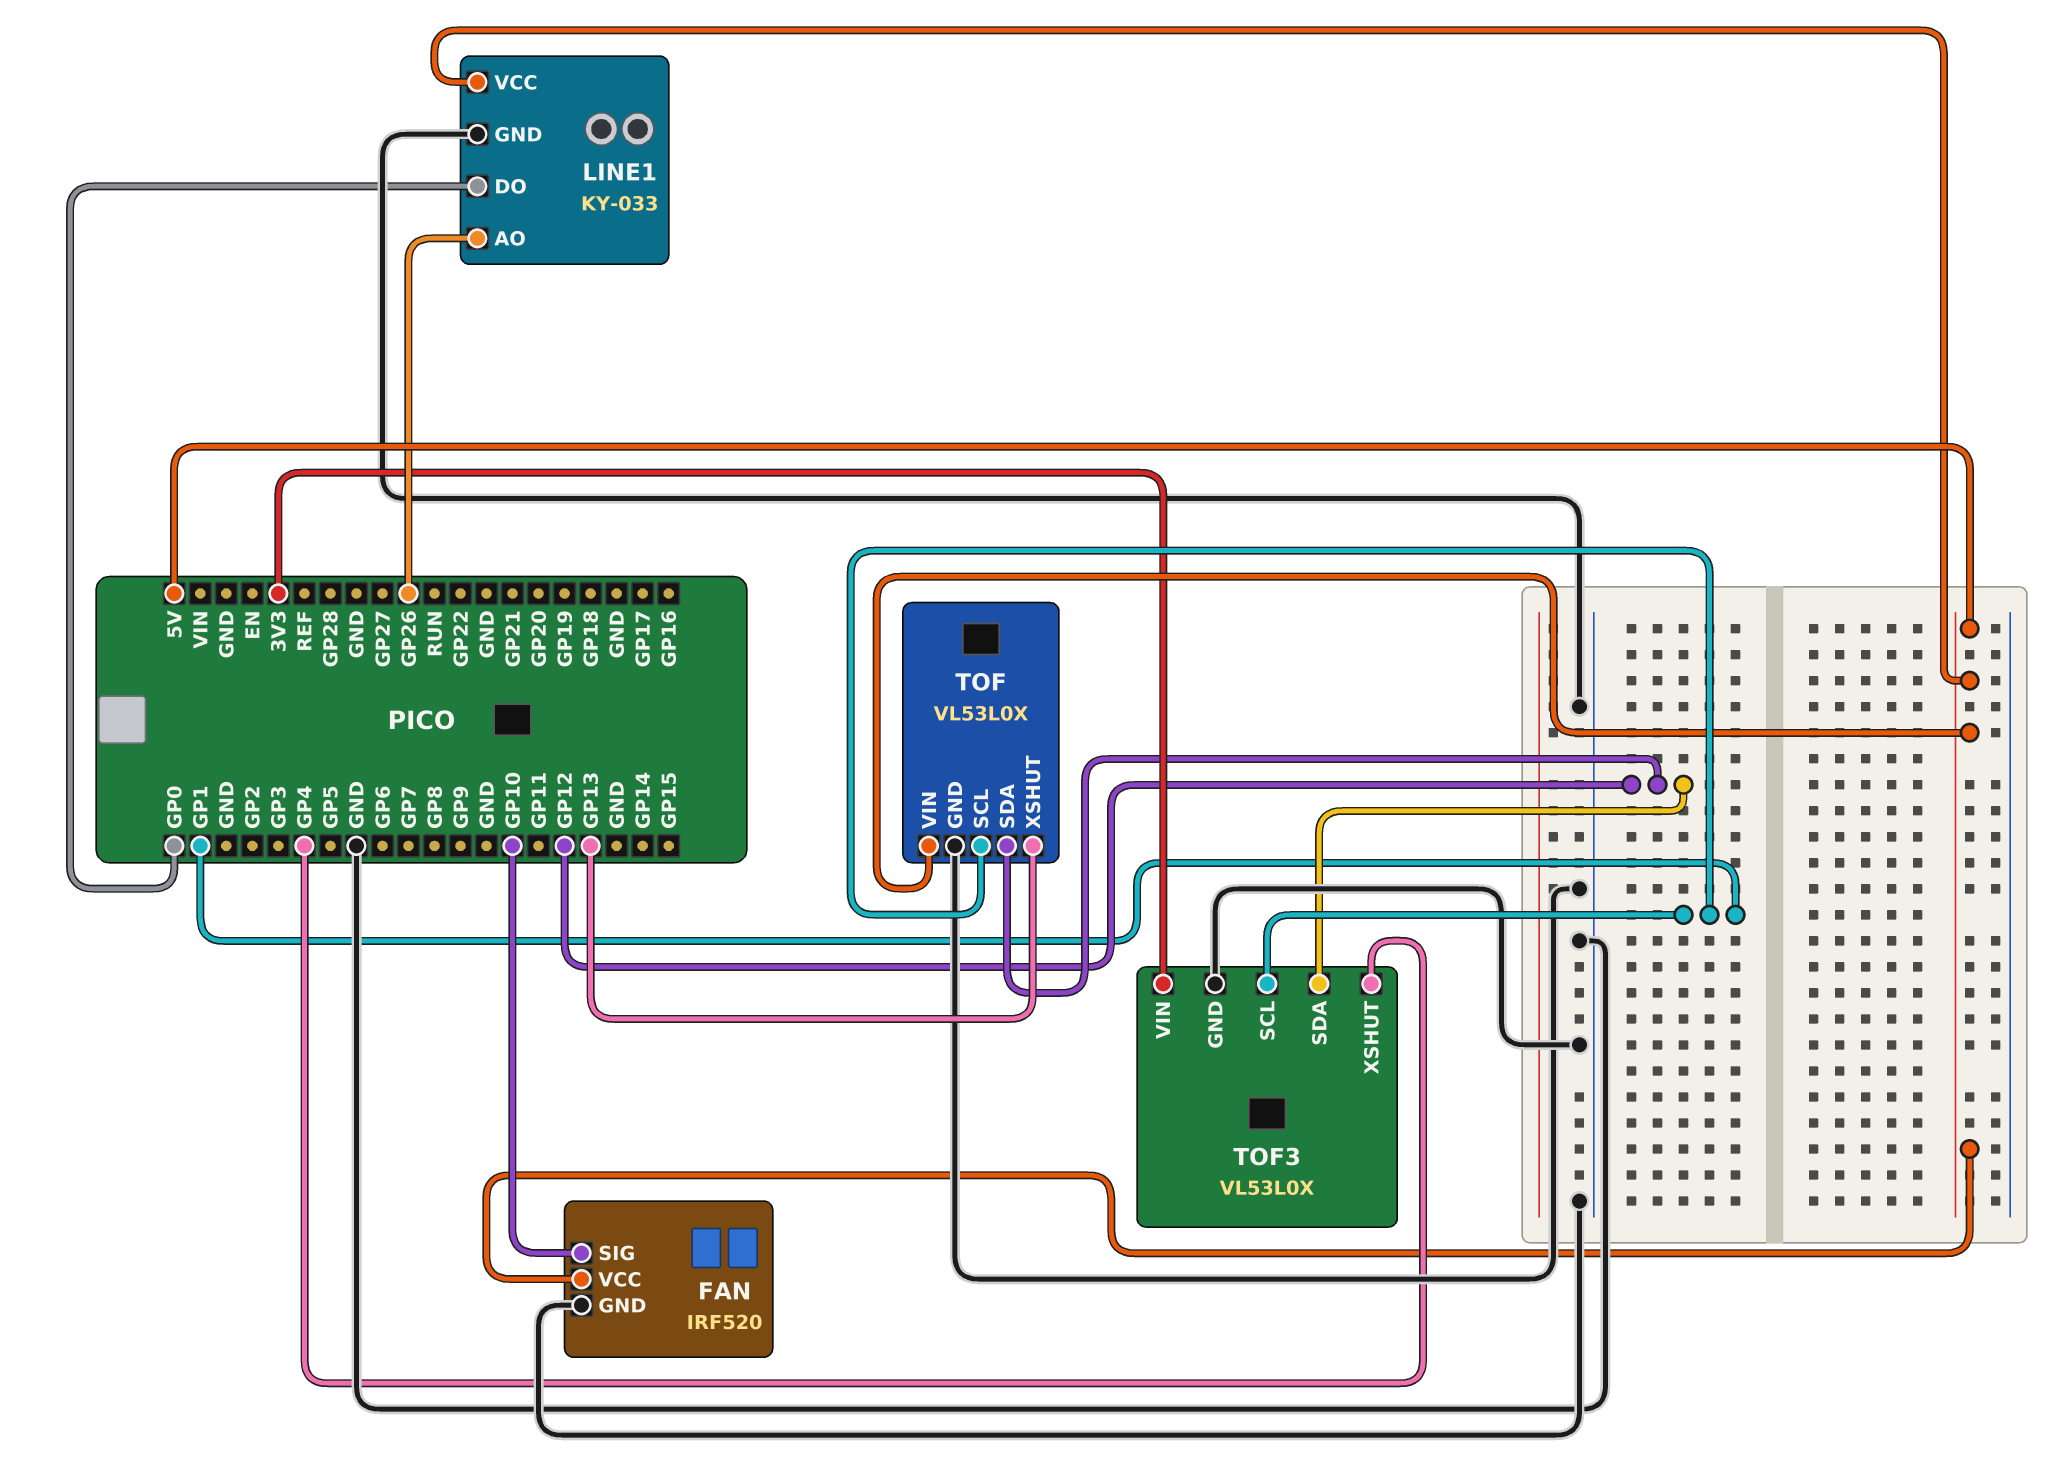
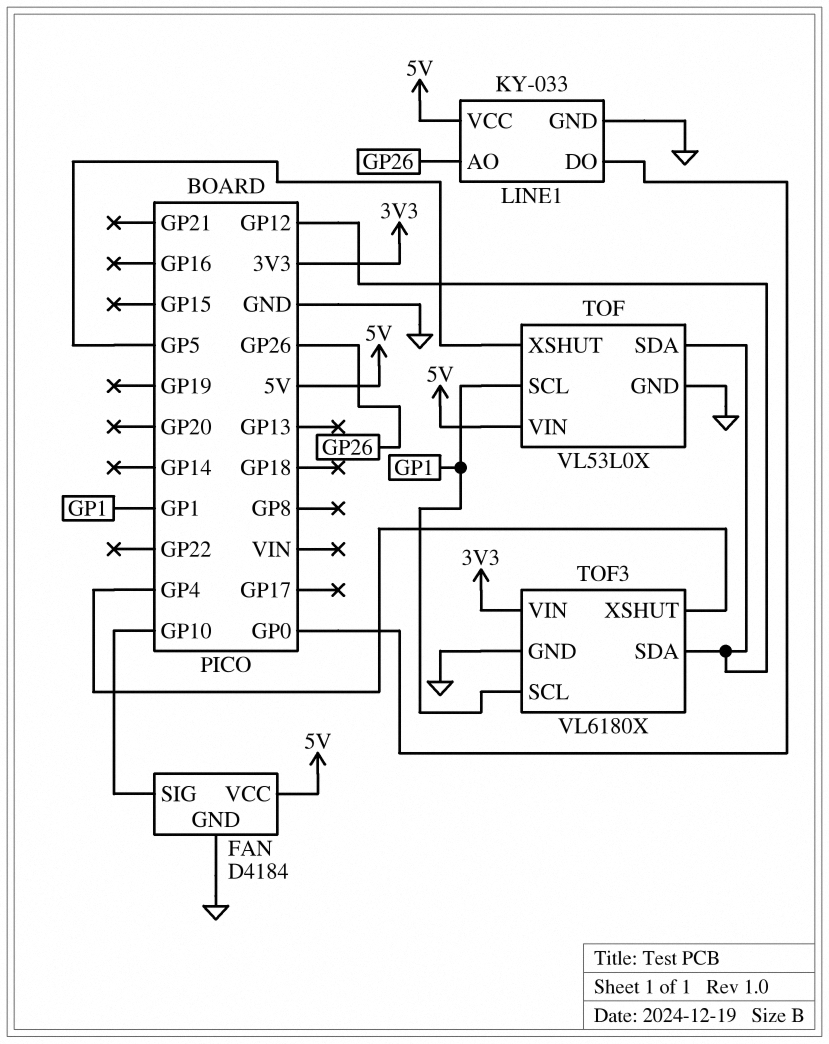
FAN: IRF520 -> D4184
TOF pin XSHUT: GP13 -> GP5
TOF3: VL53L0X -> VL6180X

